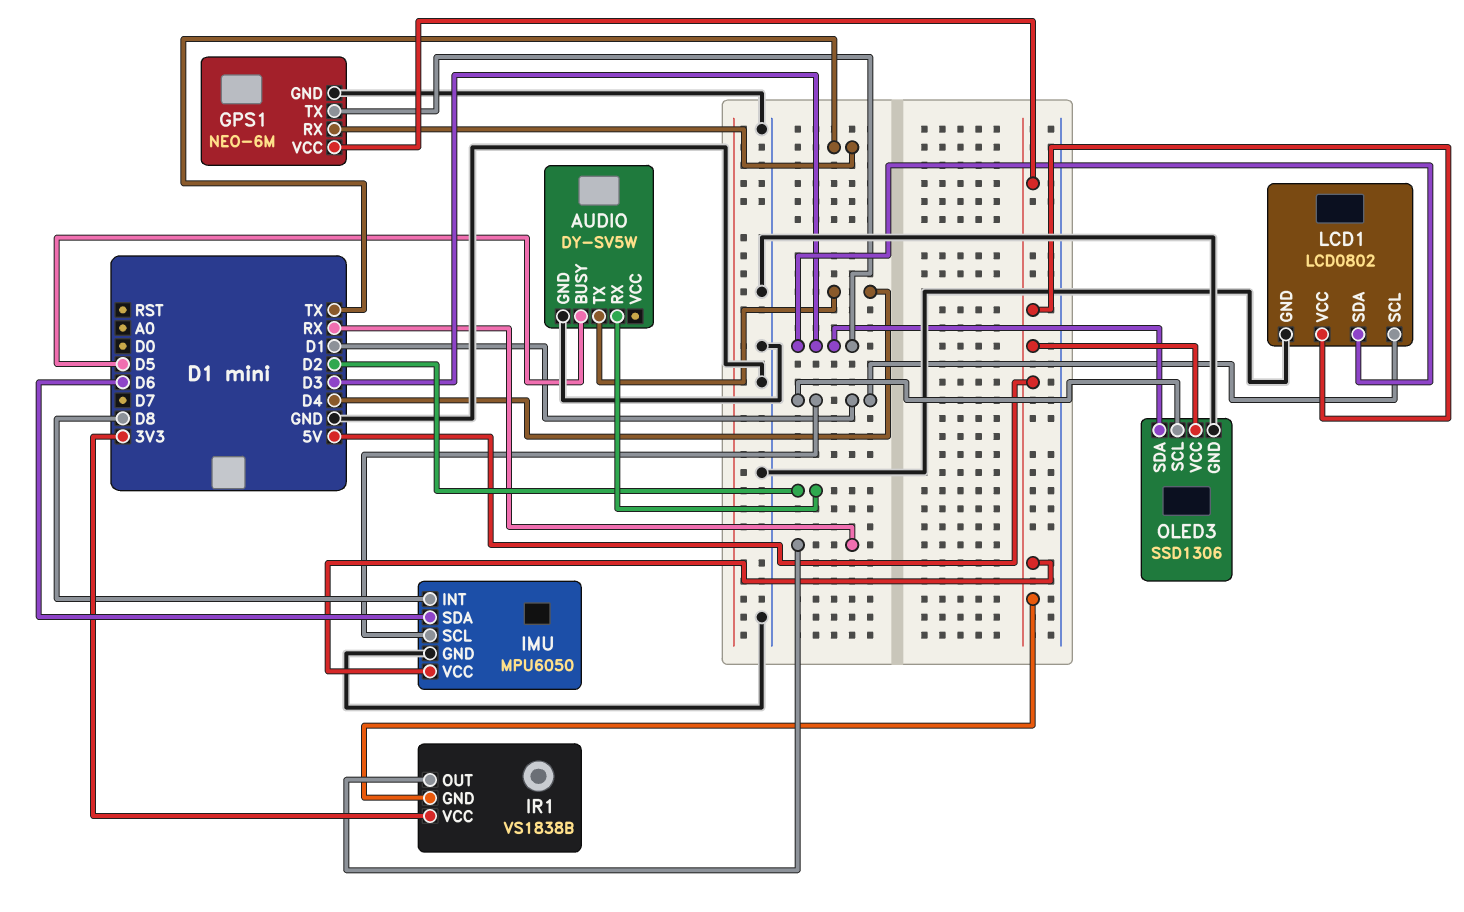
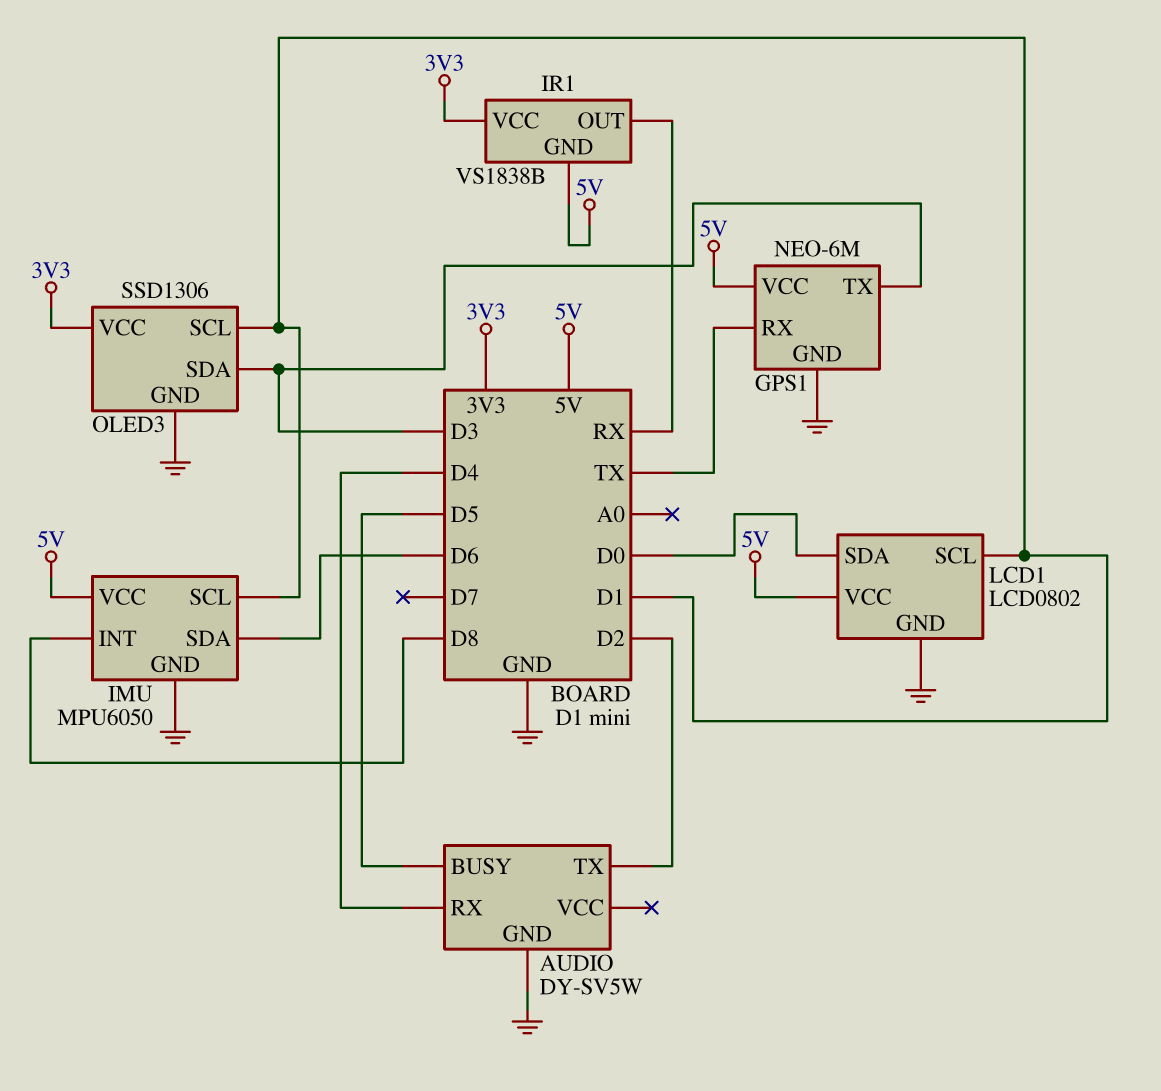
AUDIO pin RX: D2 -> D4
AUDIO pin TX: D4 -> D2
LCD1 pin SDA: D3 -> D0
OLED3 pin VCC: 5V -> 3V3

